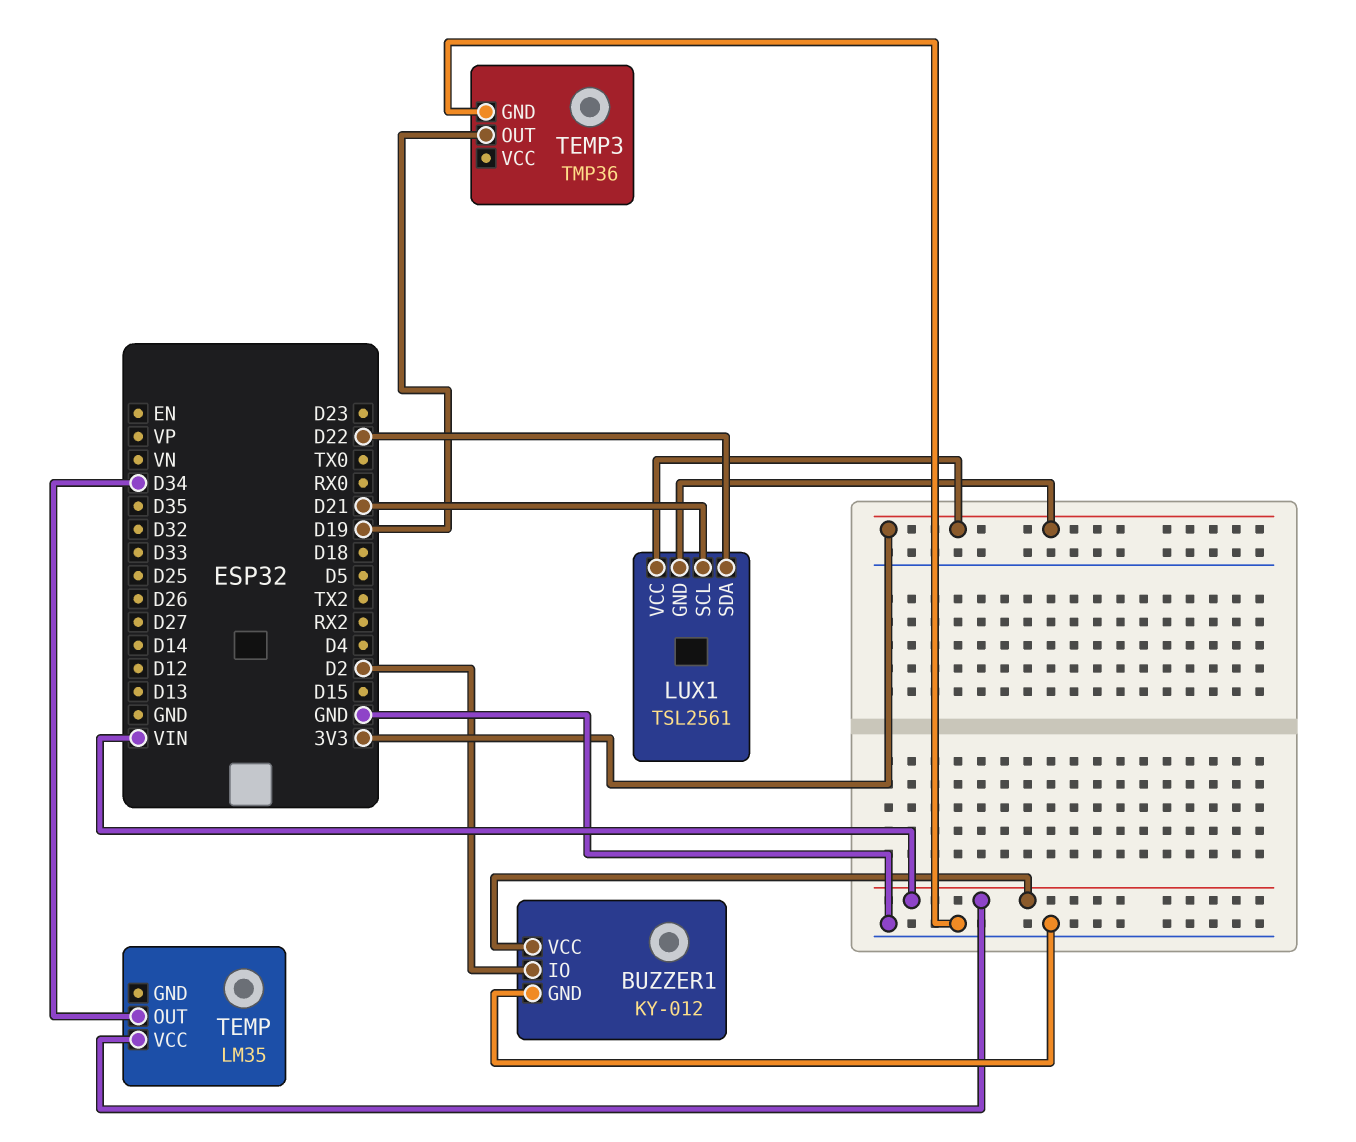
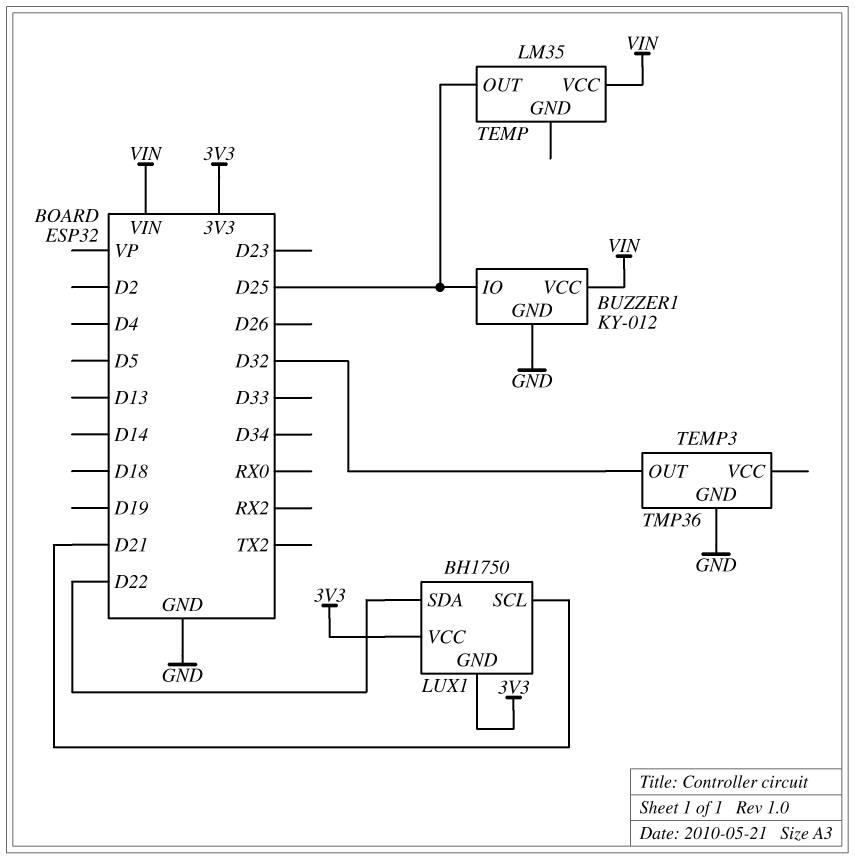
BUZZER1 pin IO: D2 -> D25
LUX1: TSL2561 -> BH1750
TEMP pin OUT: D34 -> D25
TEMP3 pin OUT: D19 -> D32

